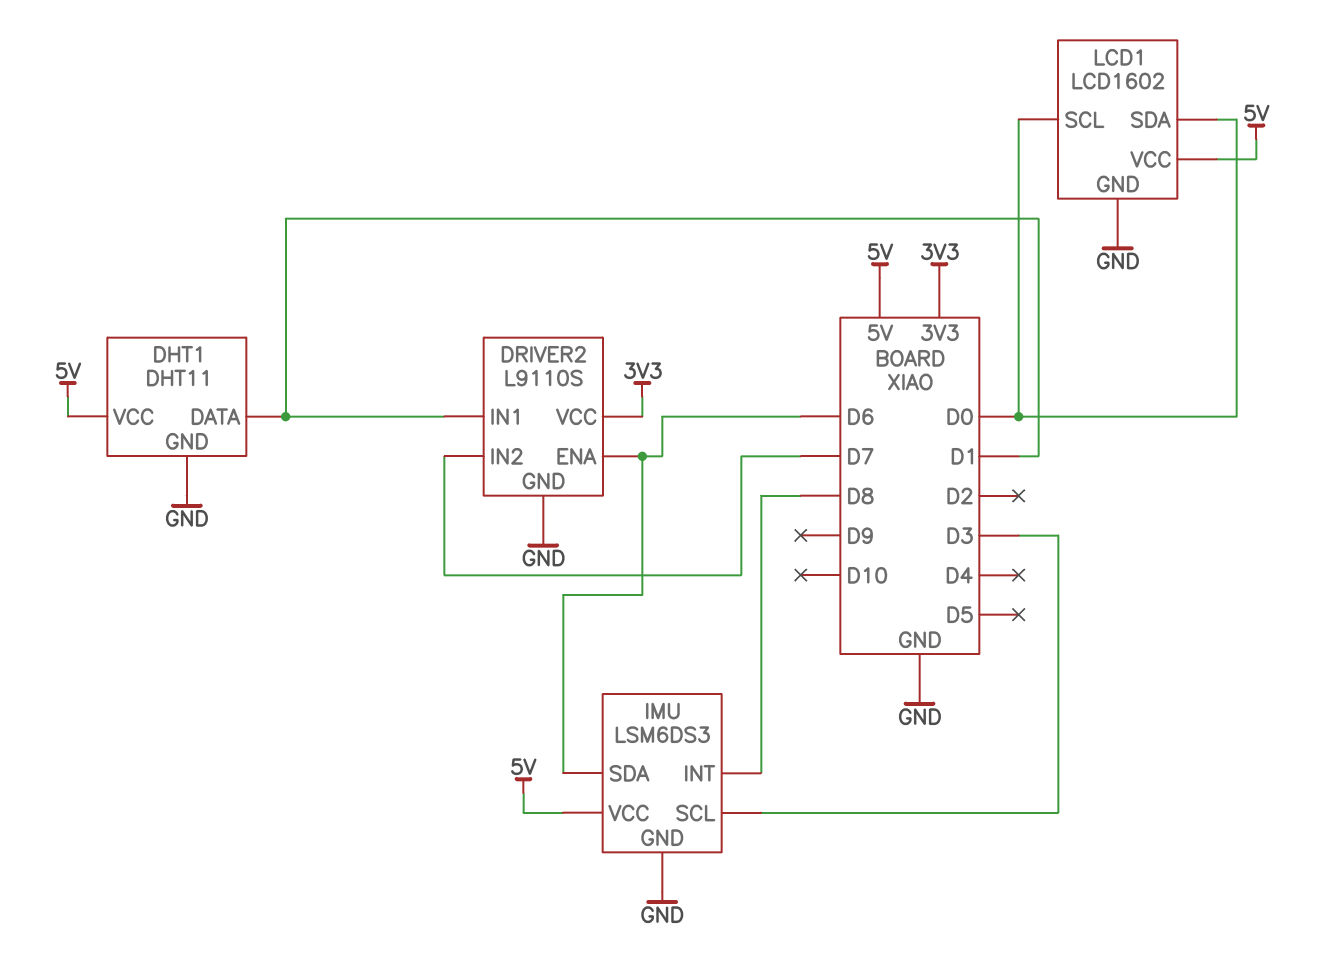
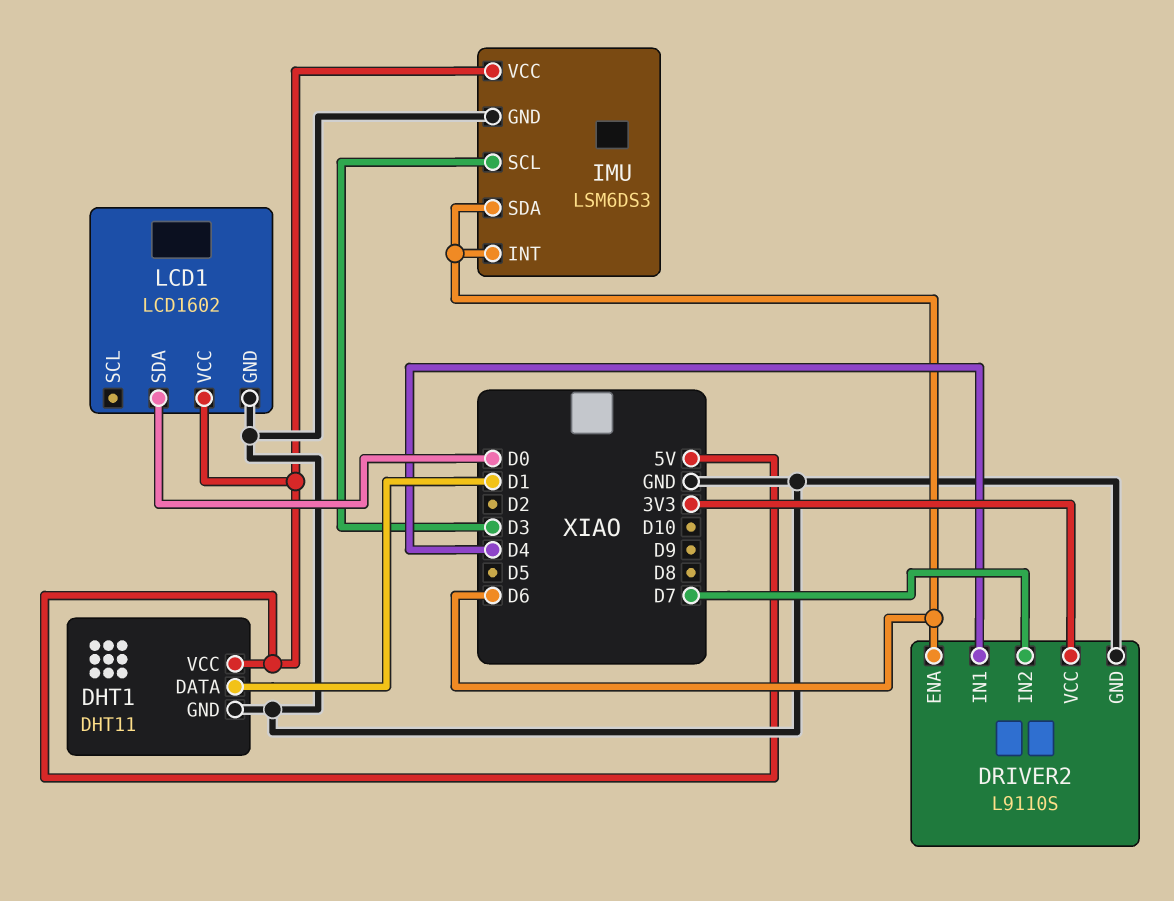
DRIVER2 pin IN1: D1 -> D4
IMU pin INT: D8 -> D6
LCD1 pin SCL: D0 -> none

